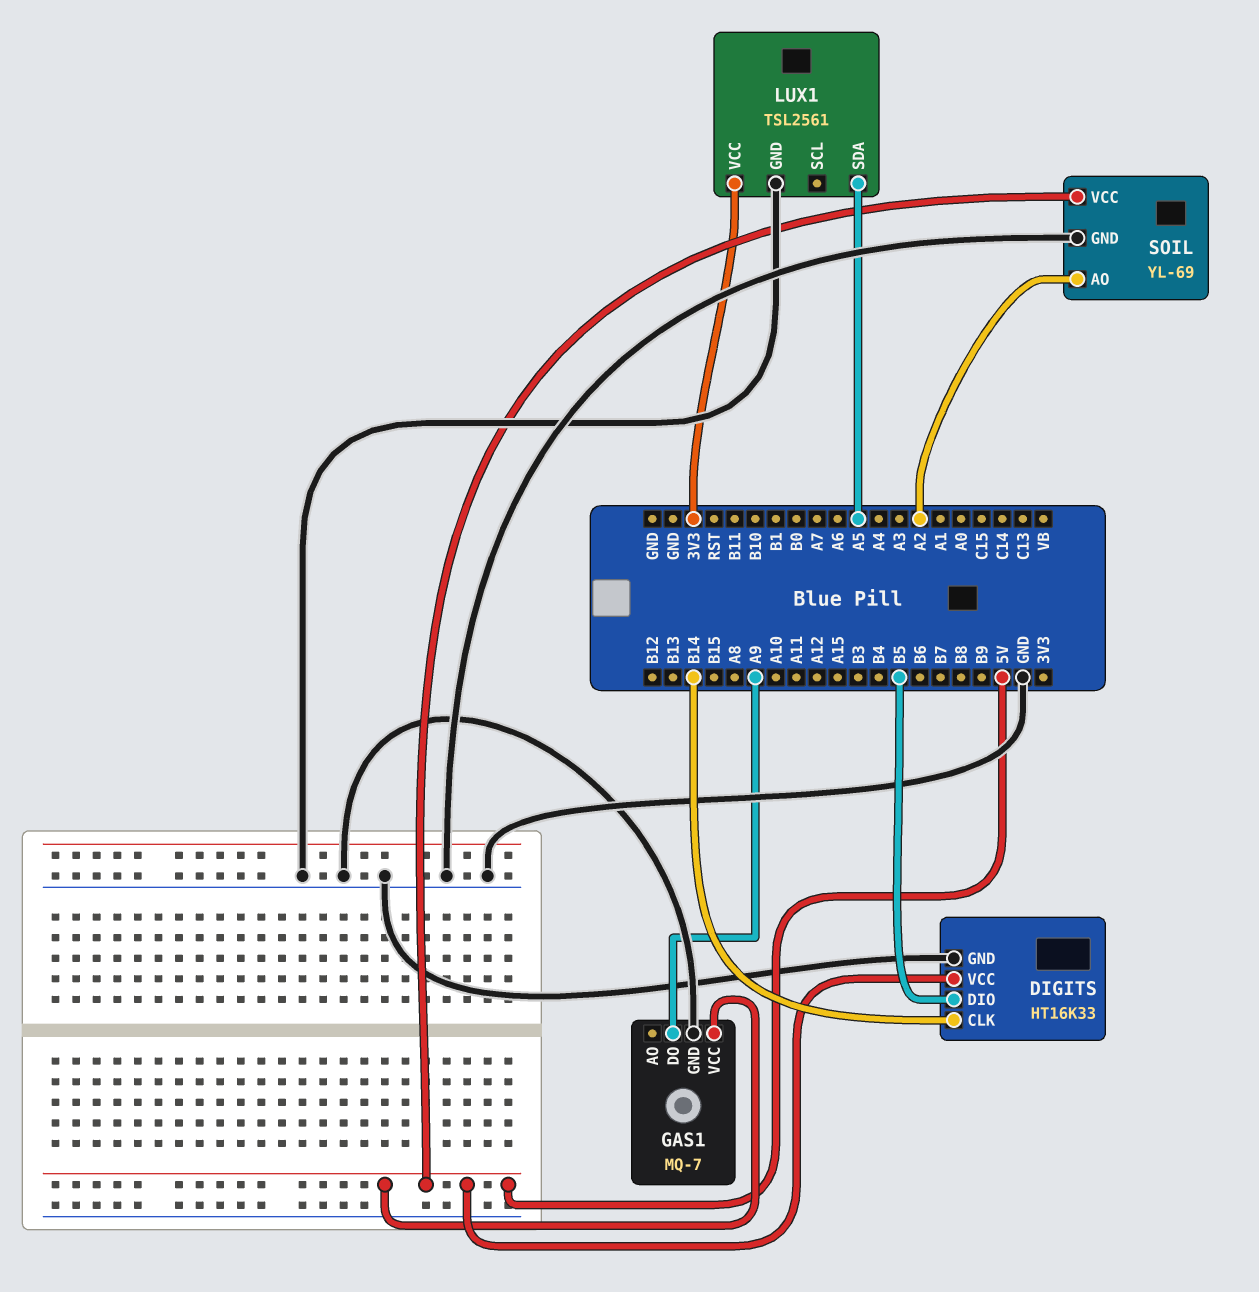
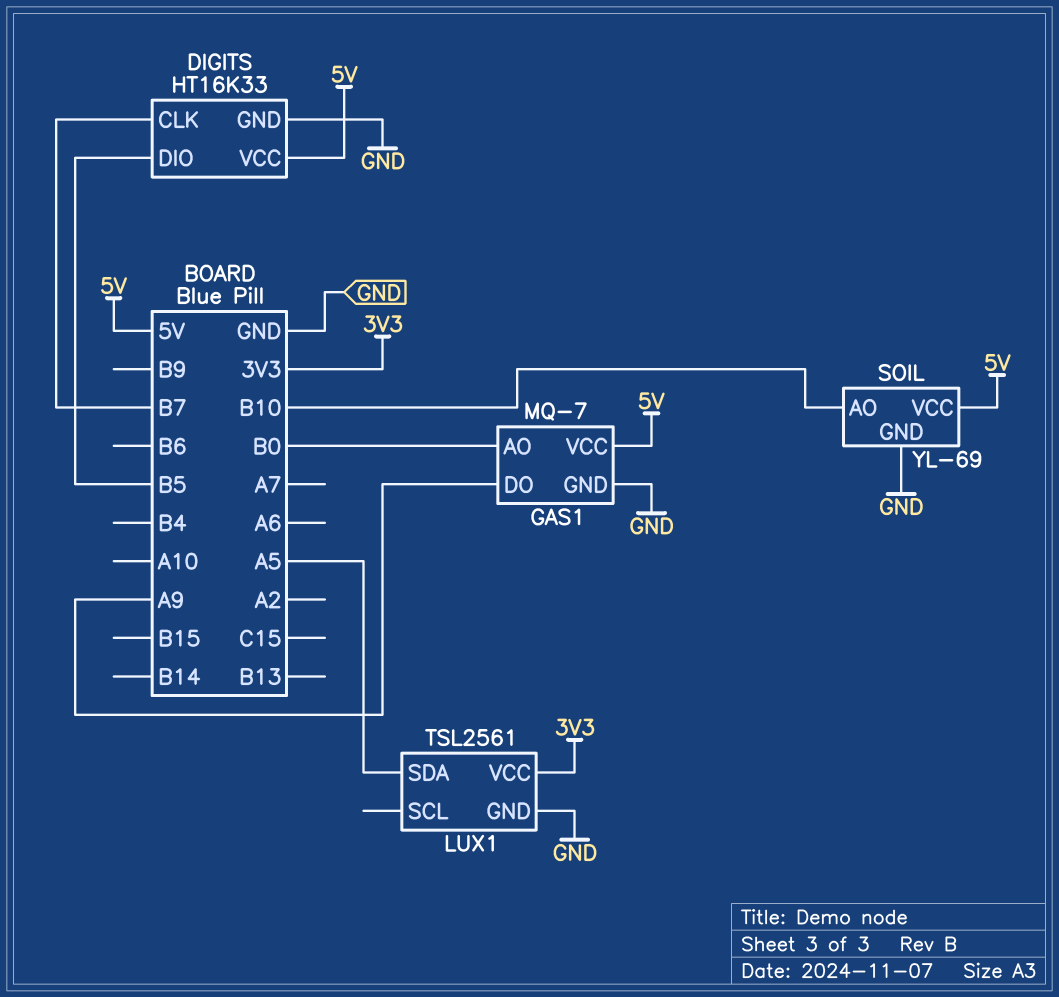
DIGITS pin CLK: B14 -> B7
GAS1 pin AO: none -> B0
SOIL pin AO: A2 -> B10

